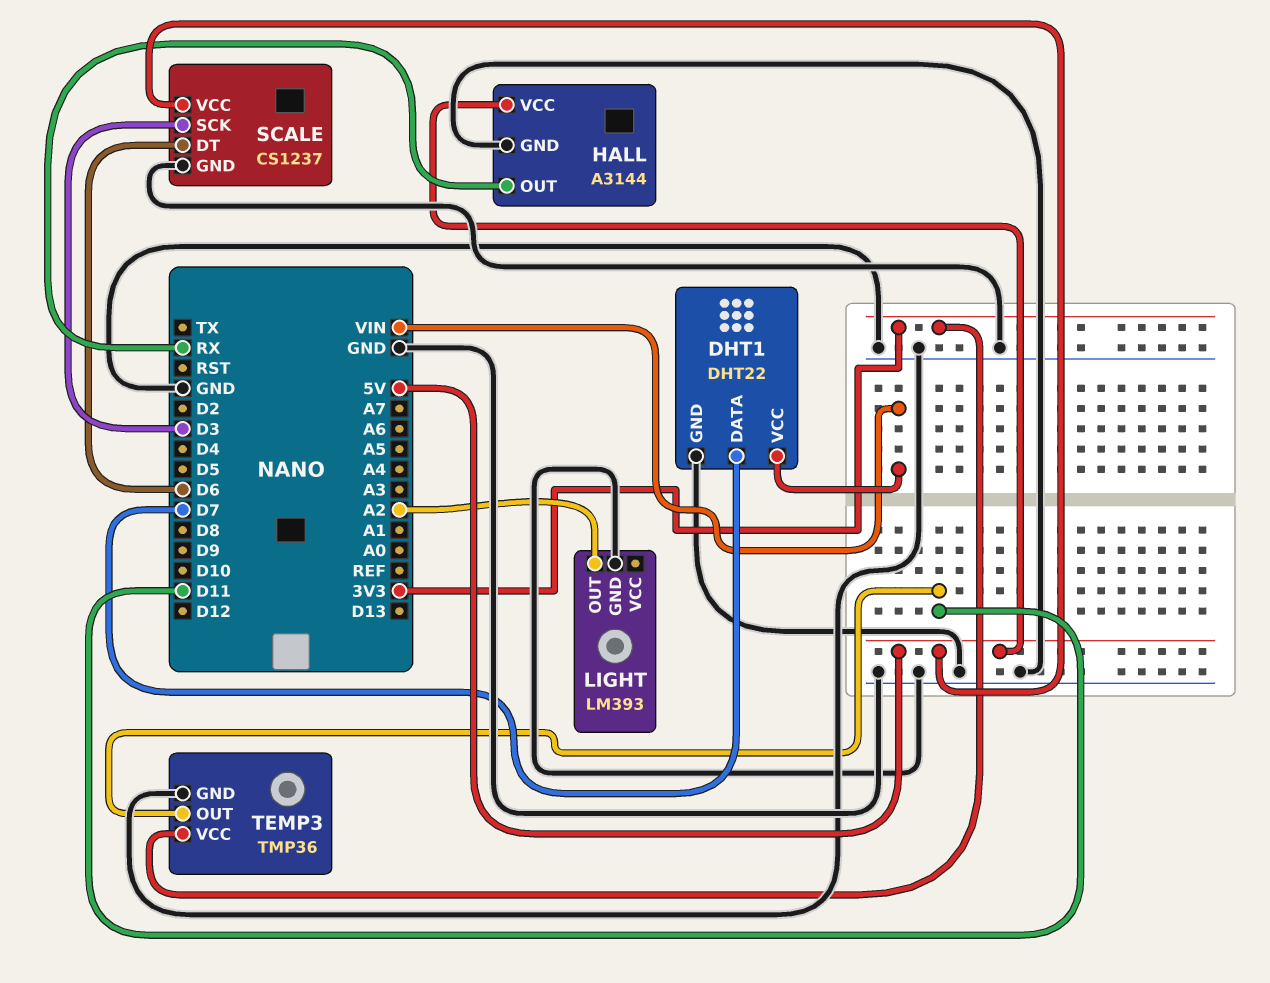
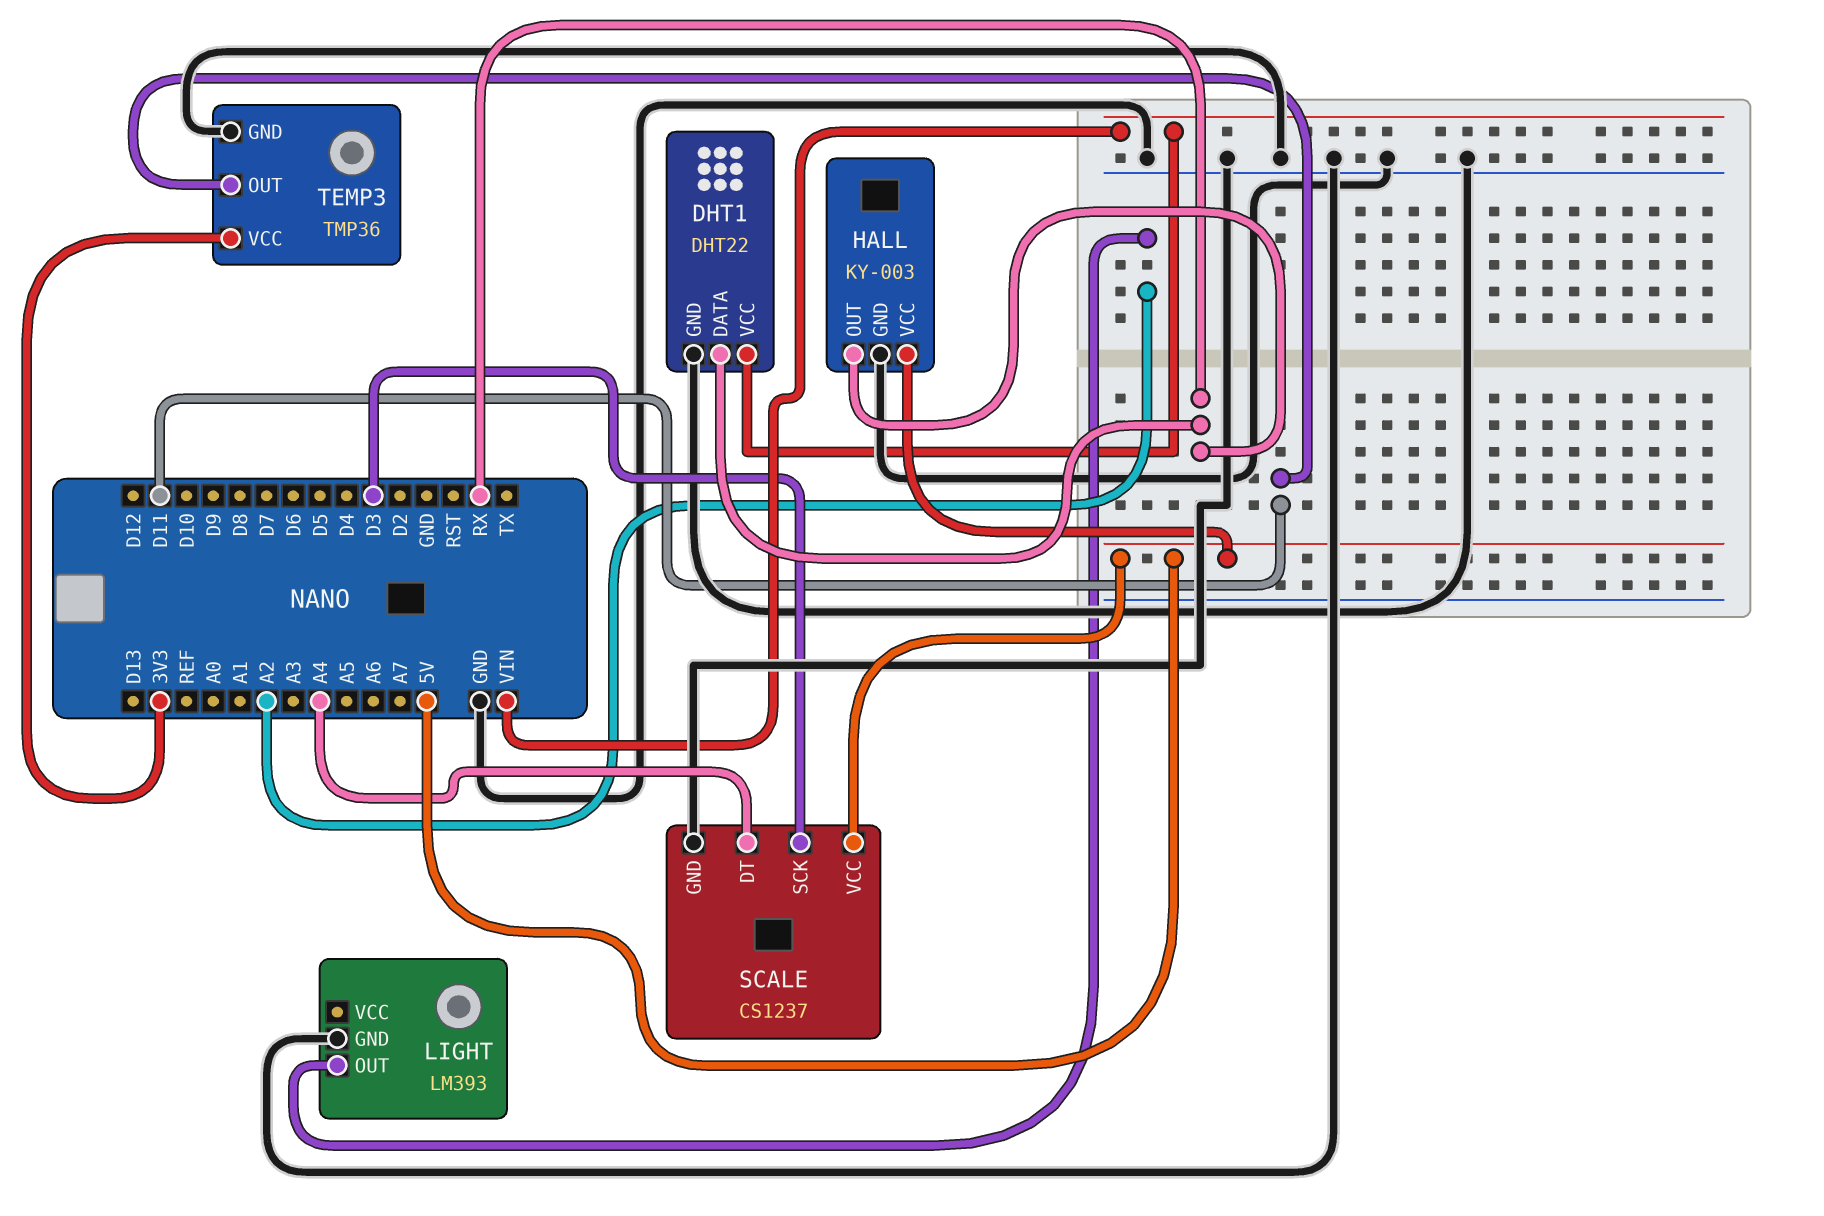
DHT1 pin DATA: D7 -> RX
HALL: A3144 -> KY-003
SCALE pin DT: D6 -> A4

